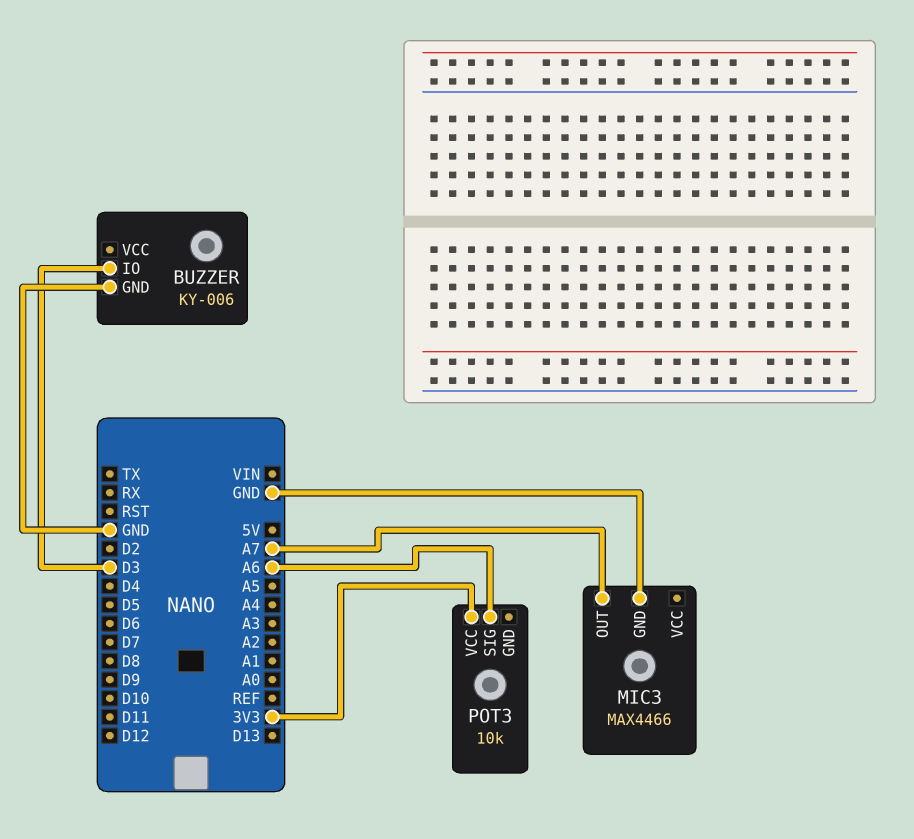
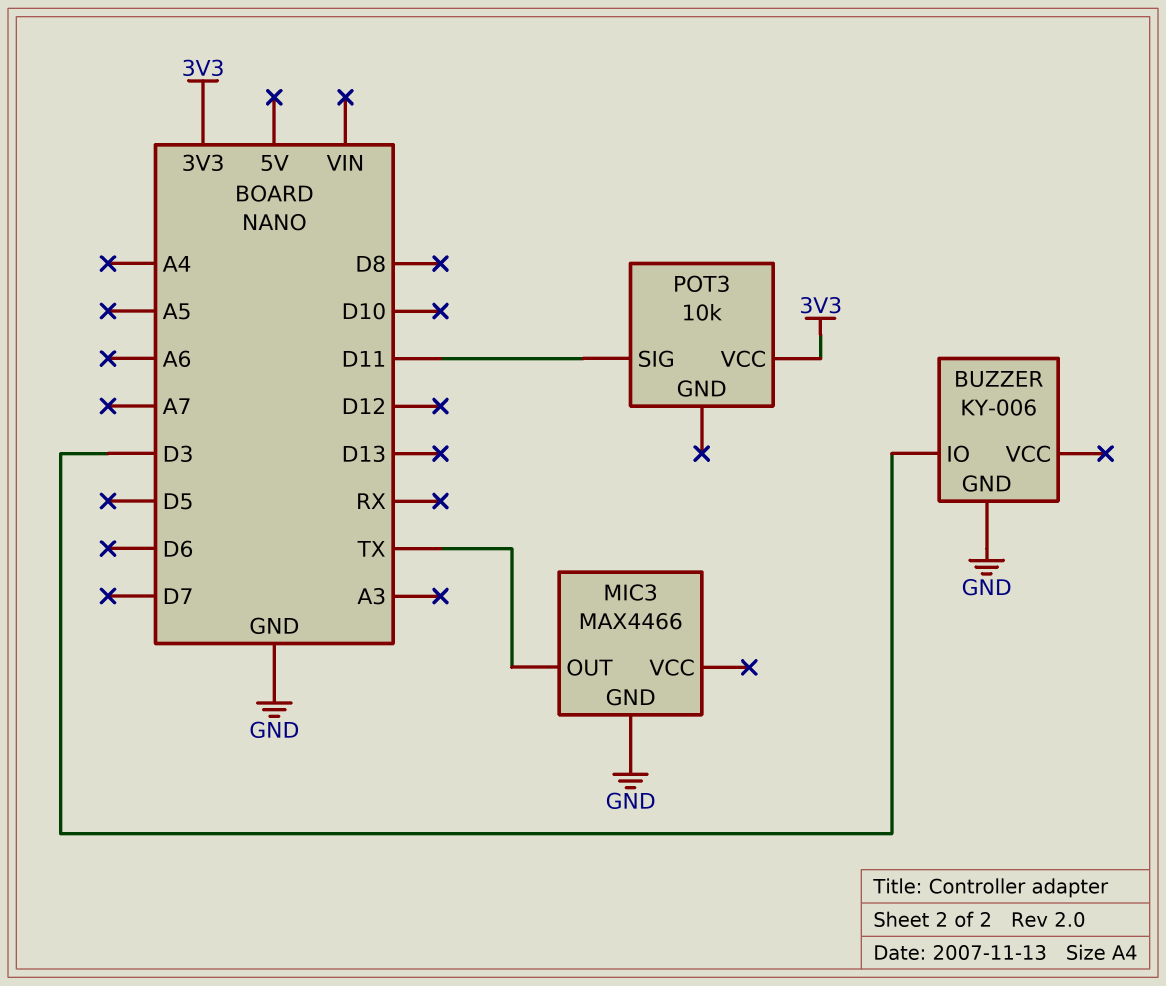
MIC3 pin OUT: A7 -> TX
POT3 pin SIG: A6 -> D11

